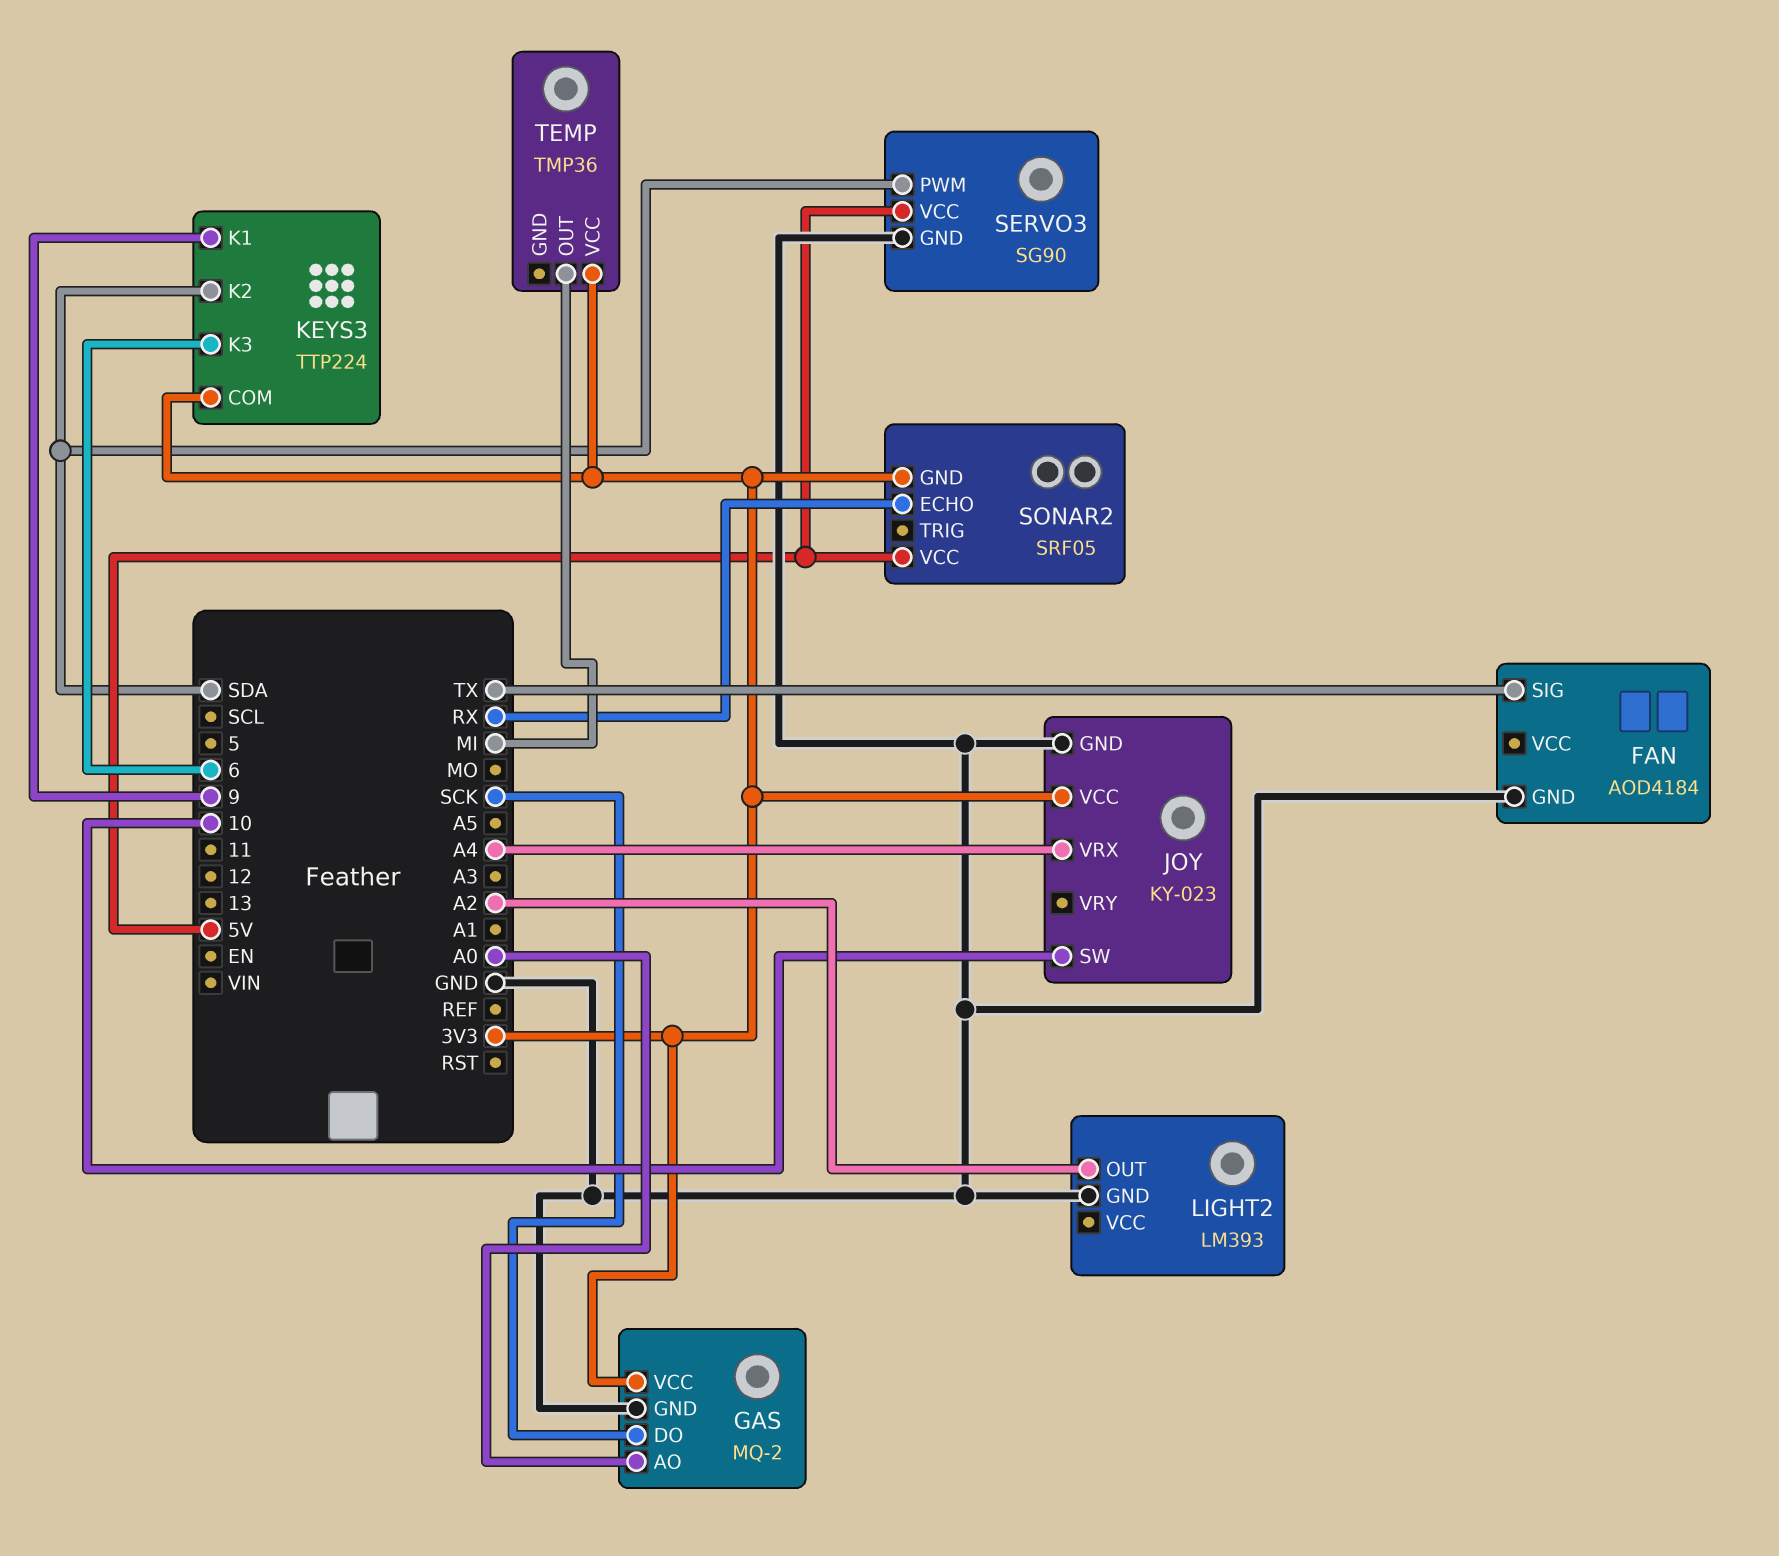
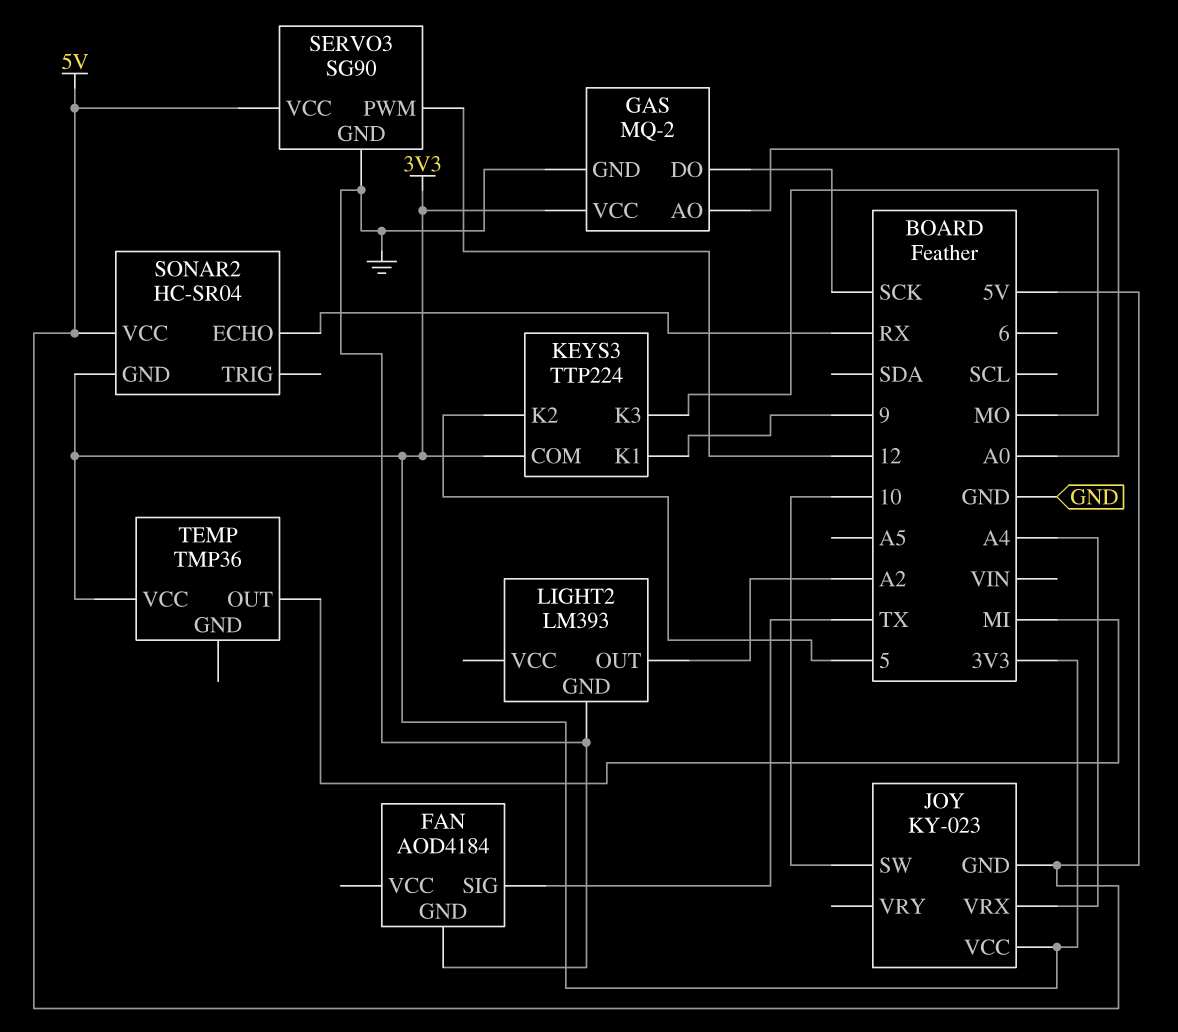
JOY pin GND: GND -> 5V
KEYS3 pin K2: SDA -> 5
KEYS3 pin K3: 6 -> MO
SERVO3 pin PWM: SDA -> 12
SONAR2: SRF05 -> HC-SR04

